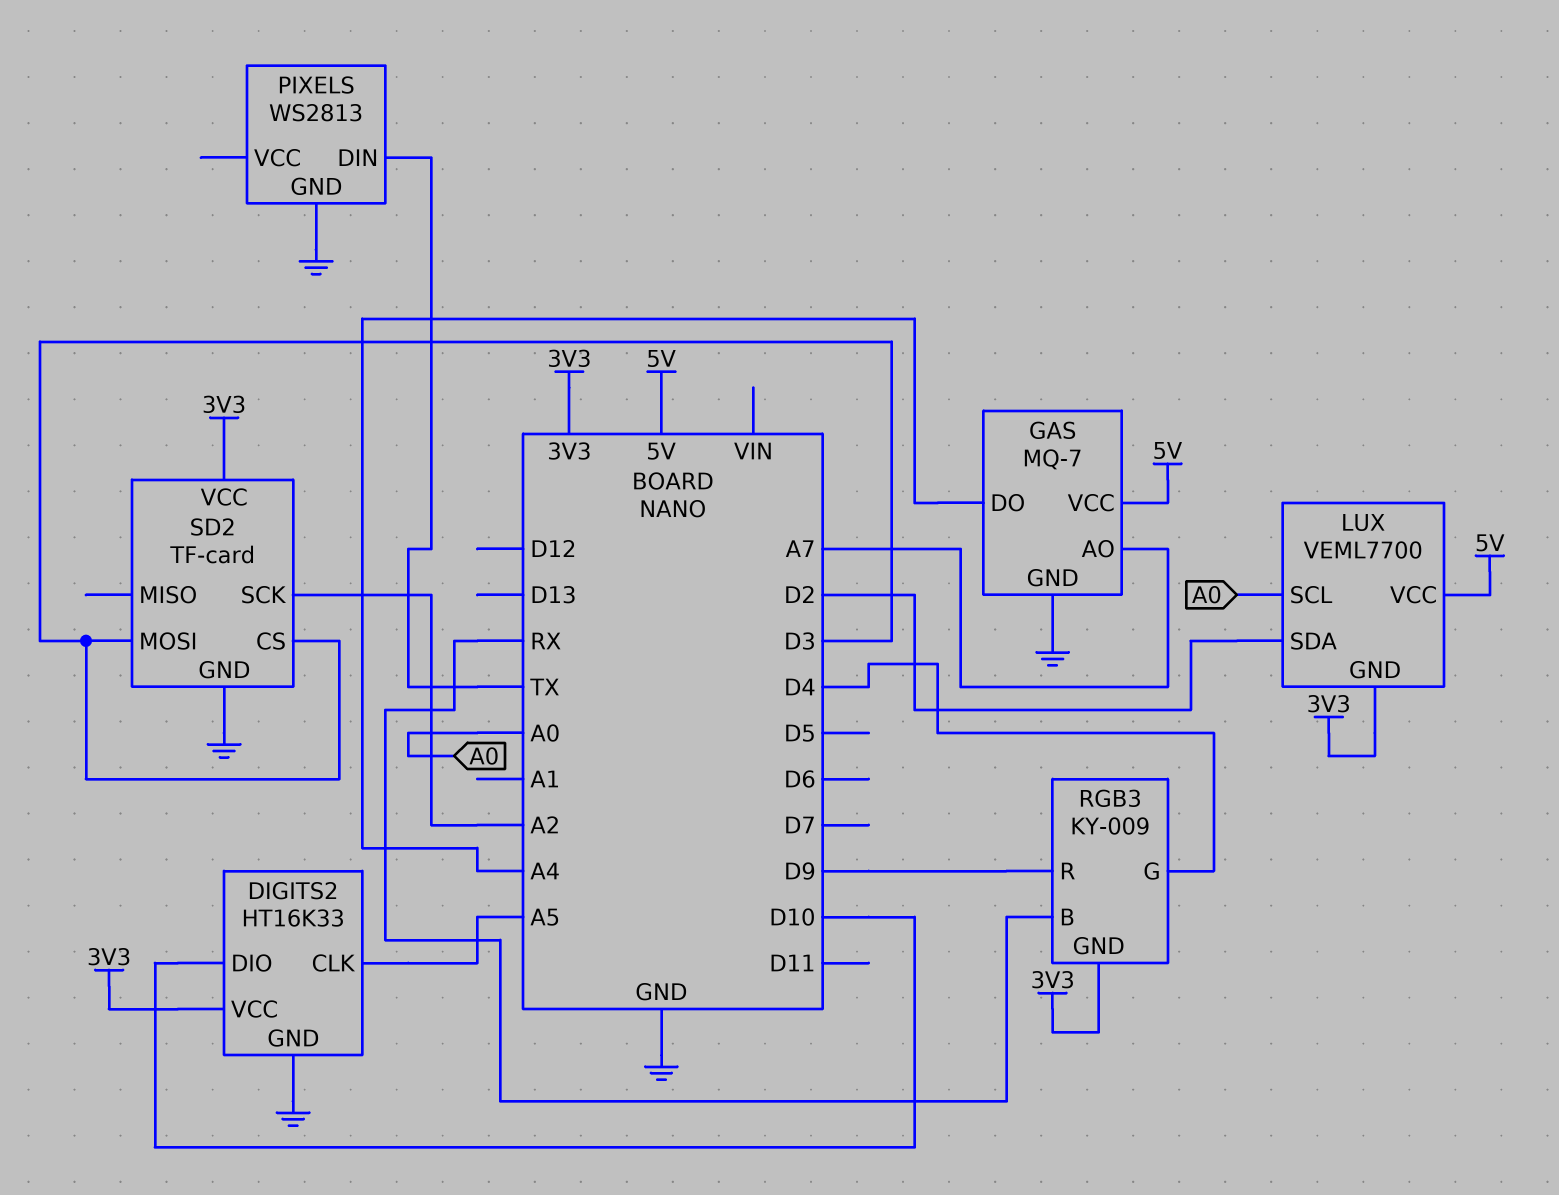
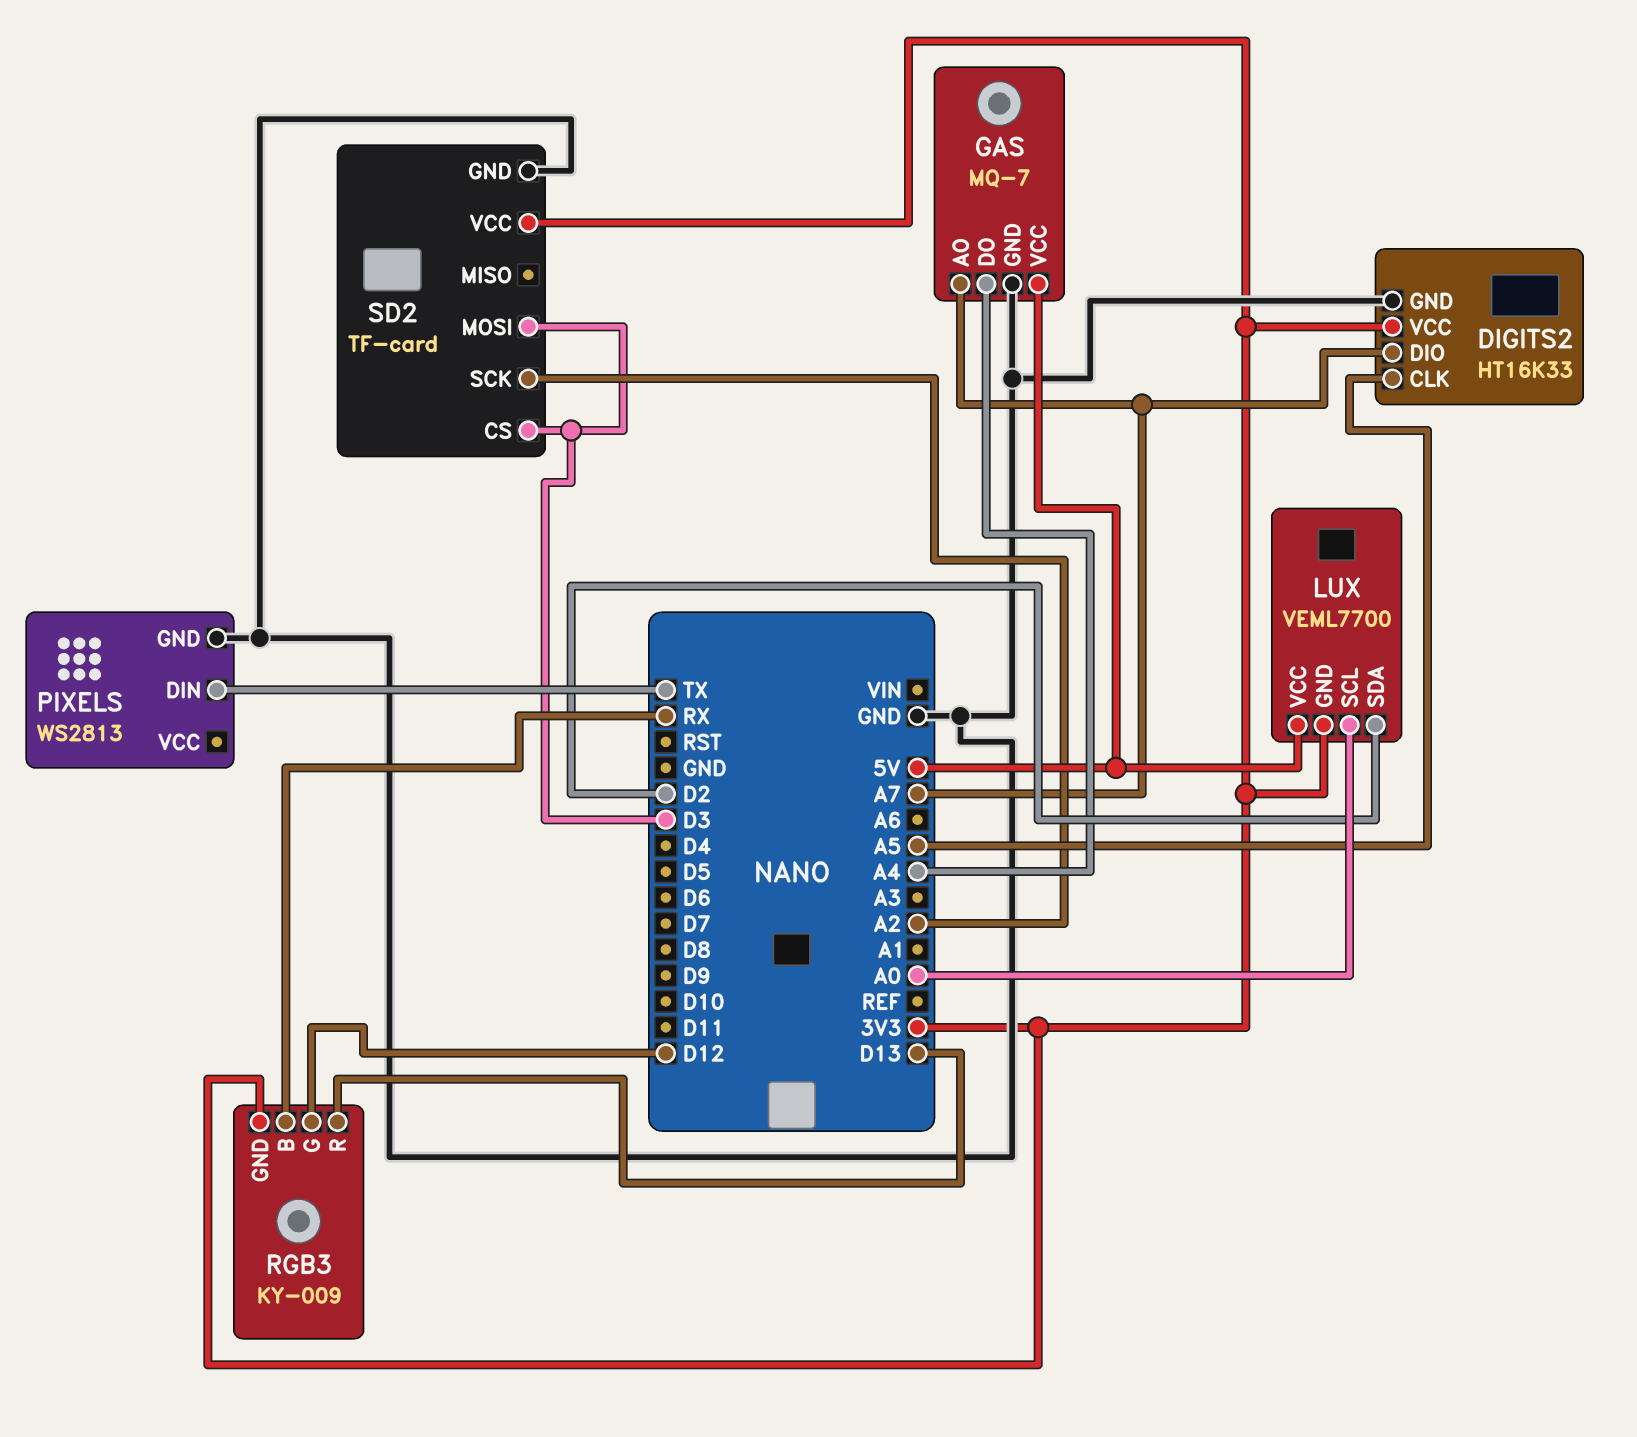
DIGITS2 pin DIO: D10 -> A7
RGB3 pin G: D4 -> D12
RGB3 pin R: D9 -> D13

